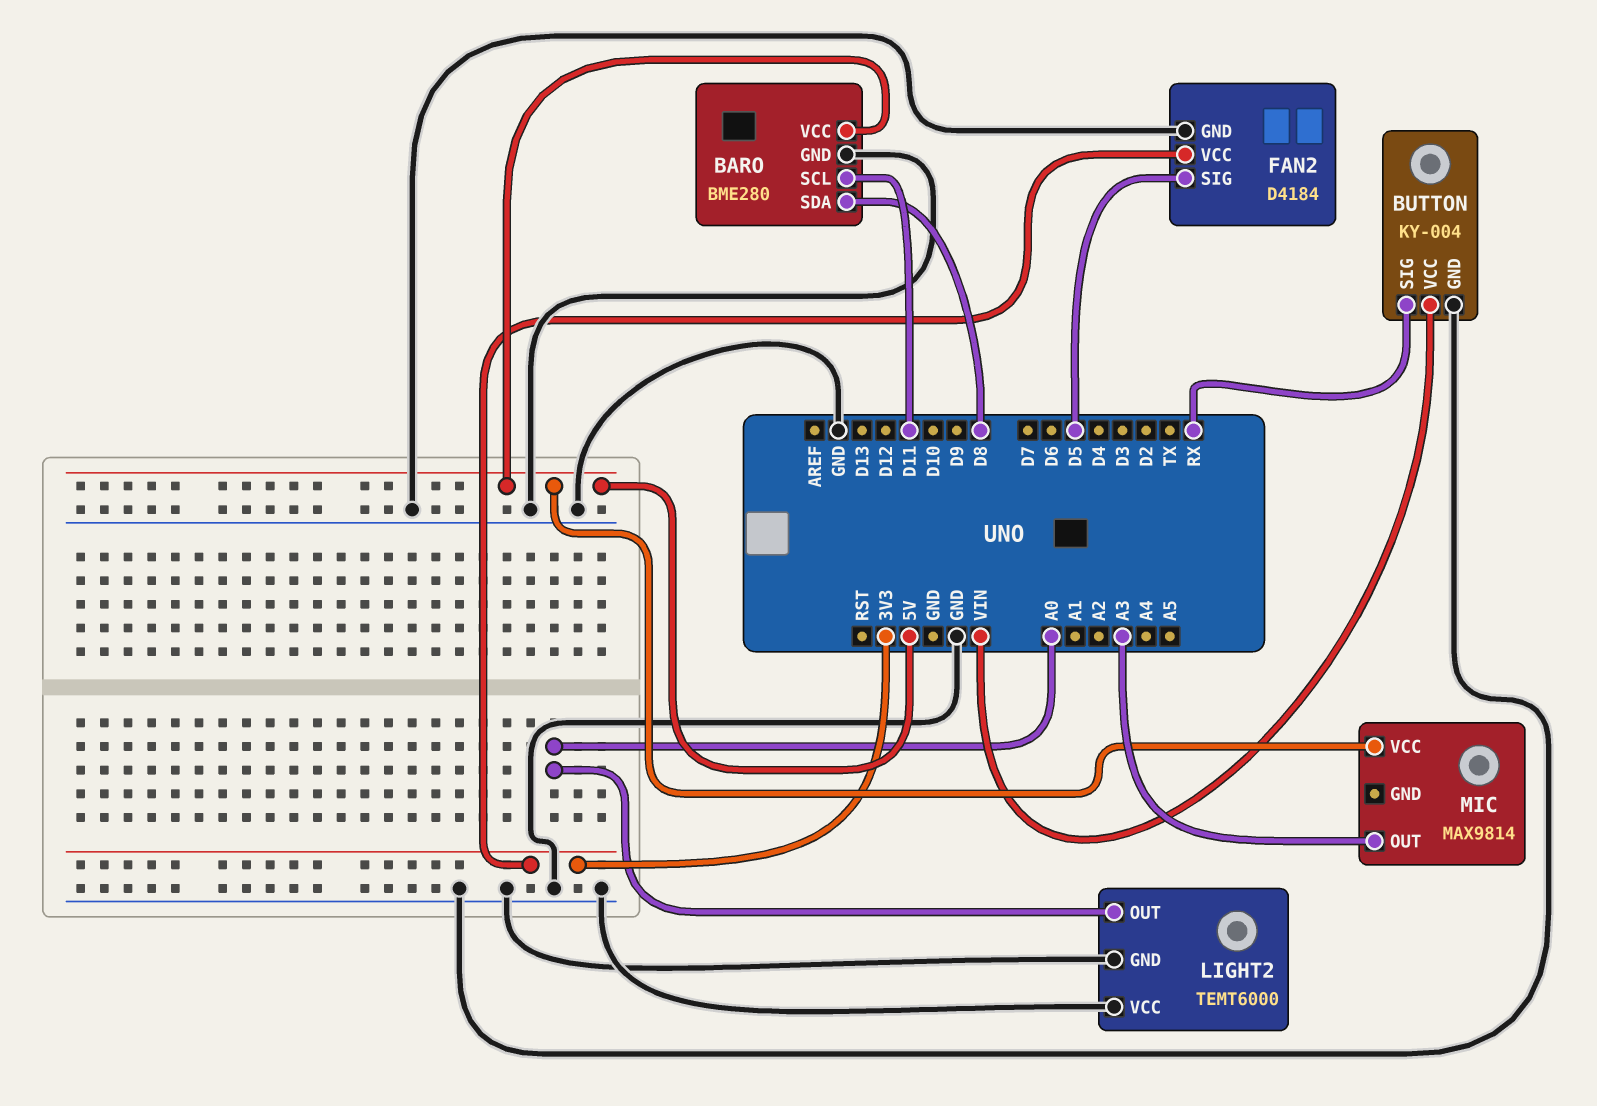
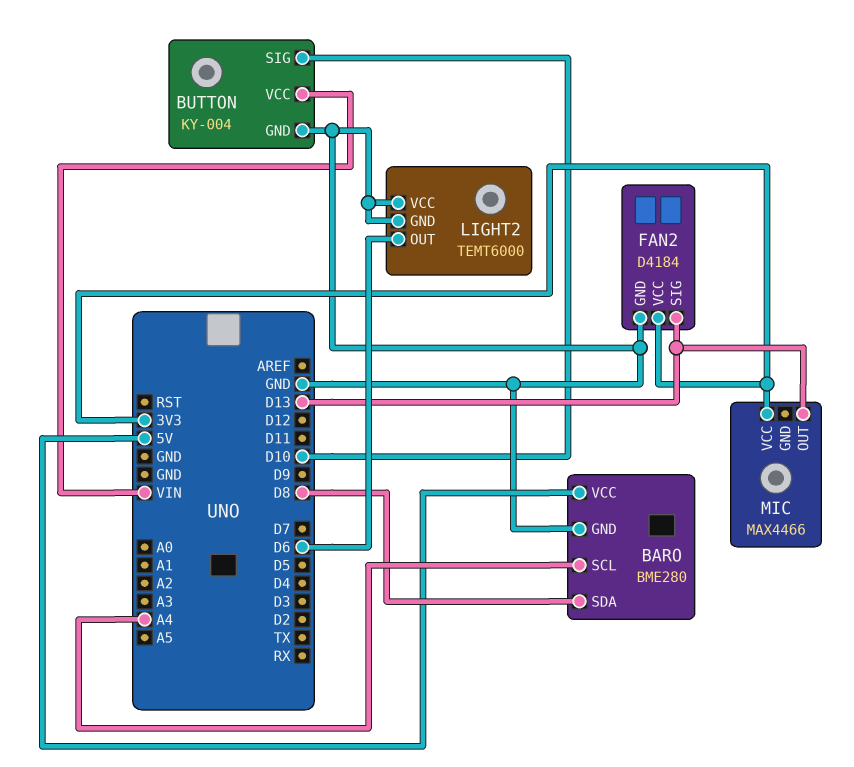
BARO pin SCL: D11 -> A4
BUTTON pin SIG: RX -> D10
FAN2 pin SIG: D5 -> D13
LIGHT2 pin OUT: A0 -> D6
MIC: MAX9814 -> MAX4466
MIC pin OUT: A3 -> D13
MIC pin VCC: 5V -> 3V3

